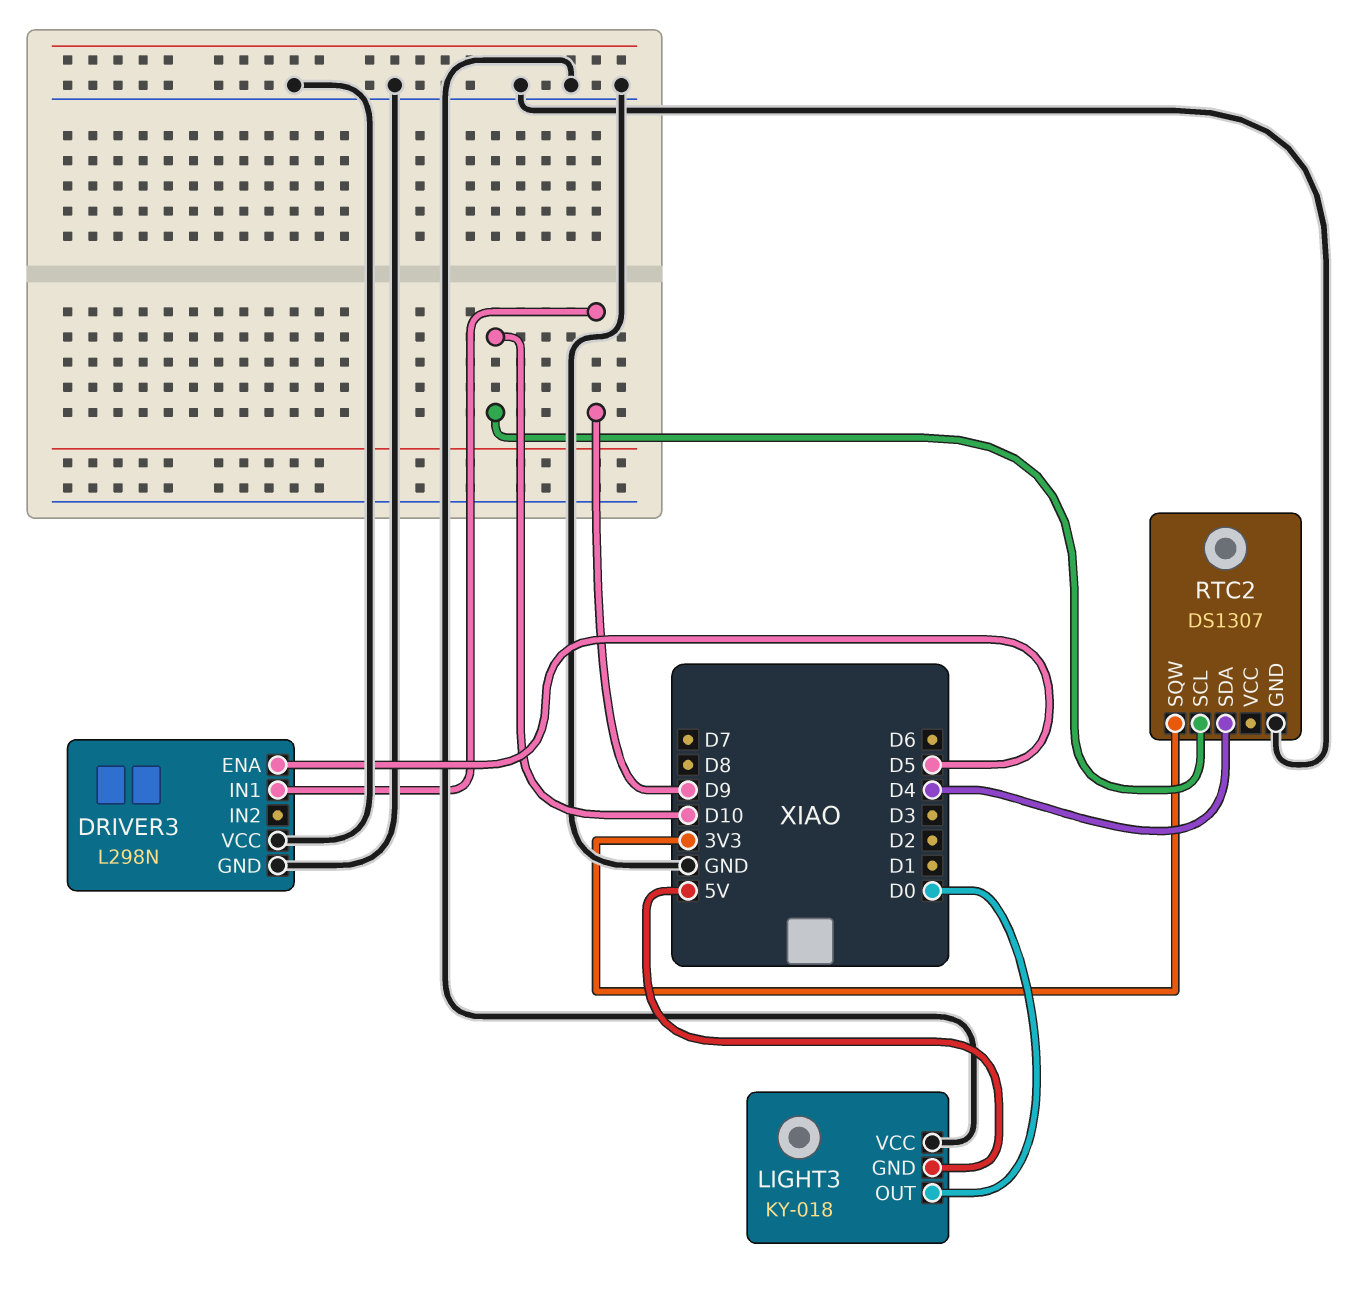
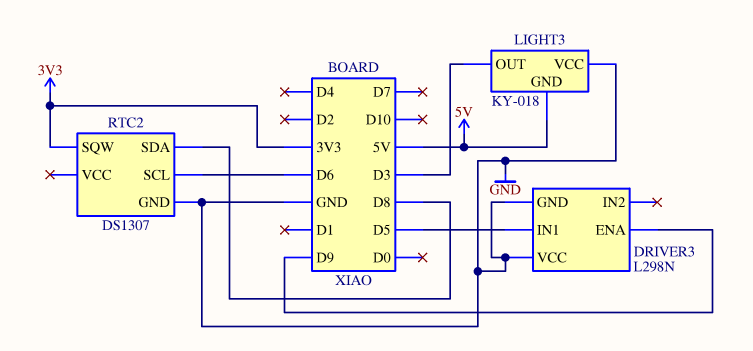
DRIVER3 pin ENA: D5 -> D9
DRIVER3 pin IN1: D9 -> D5
LIGHT3 pin OUT: D0 -> D3
RTC2 pin SCL: D10 -> D6
RTC2 pin SDA: D4 -> D8

